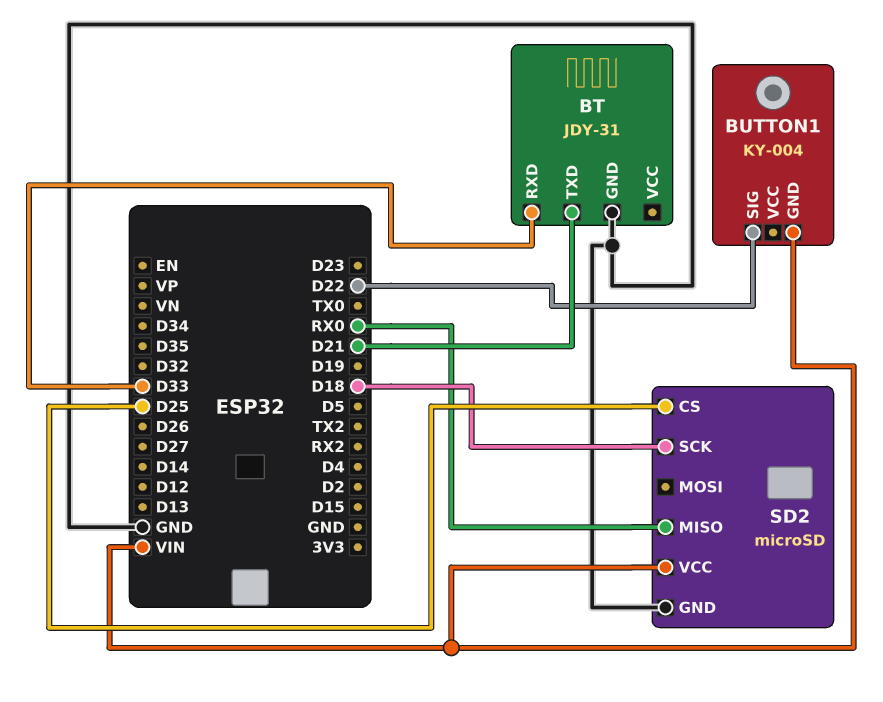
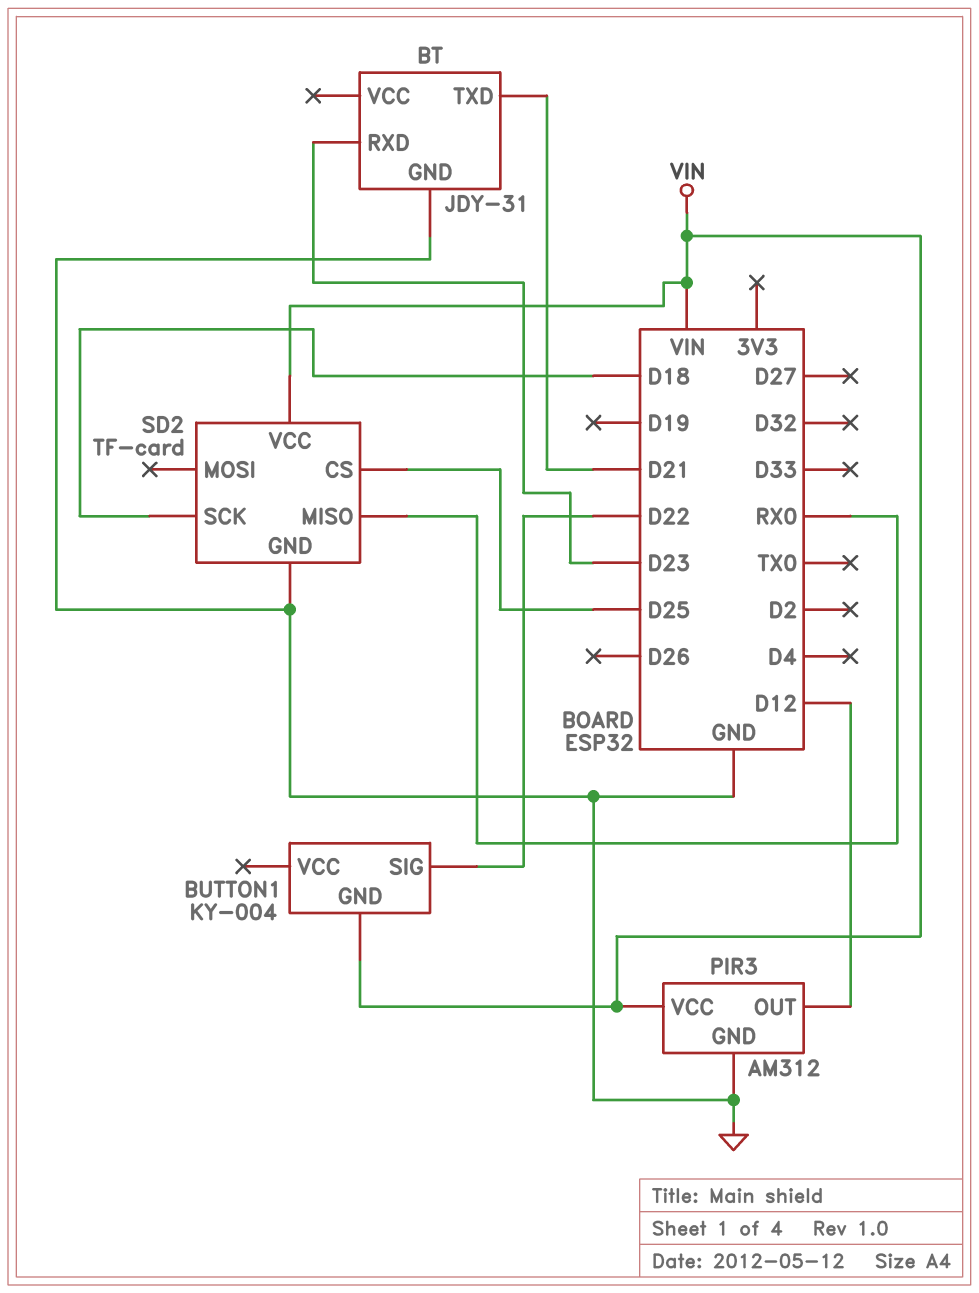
BT pin RXD: D33 -> D23
PIR3: none -> AM312
PIR3 pin GND: none -> GND
PIR3 pin OUT: none -> D12
PIR3 pin VCC: none -> VIN
SD2: microSD -> TF-card

